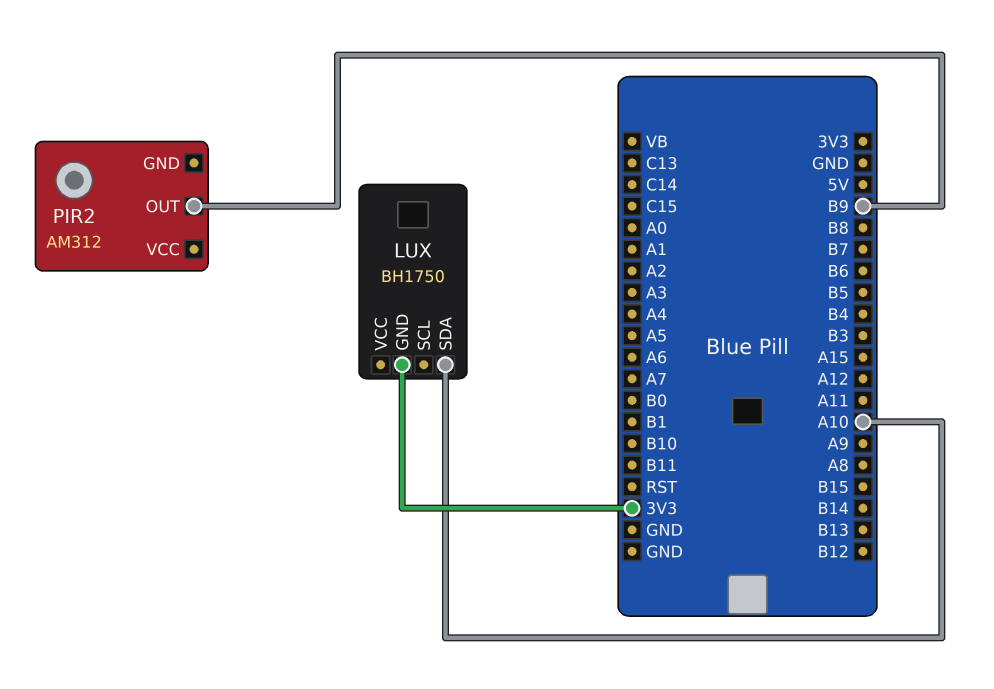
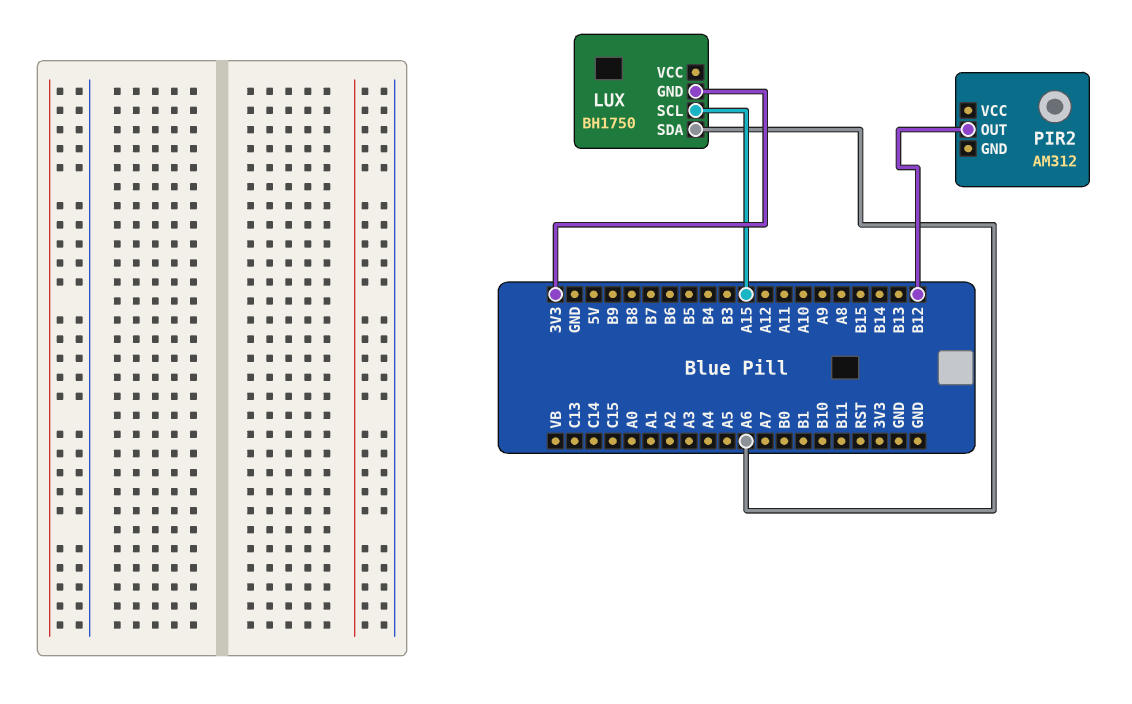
LUX pin SCL: none -> A15
LUX pin SDA: A10 -> A6
PIR2 pin OUT: B9 -> B12

